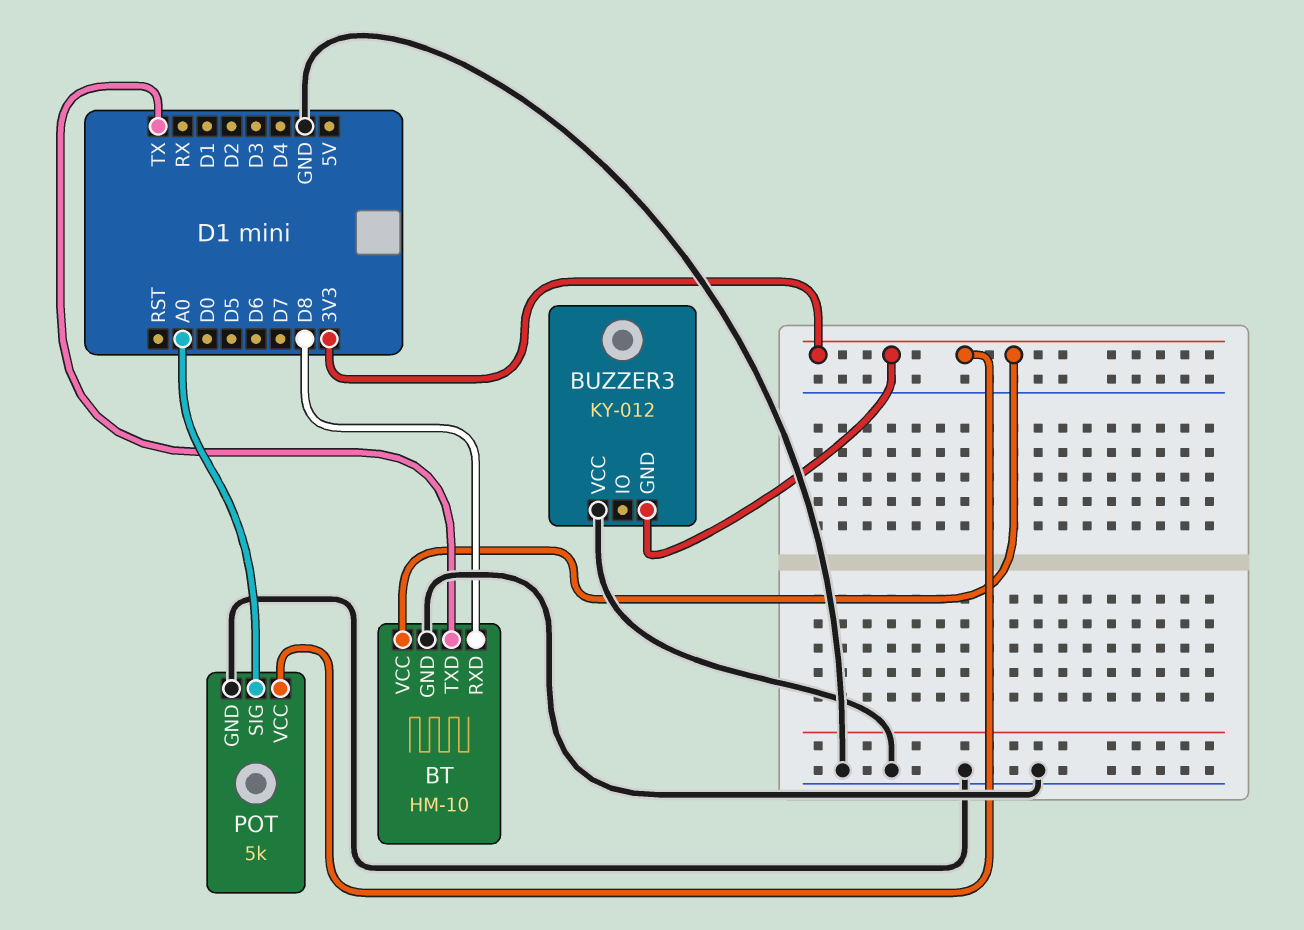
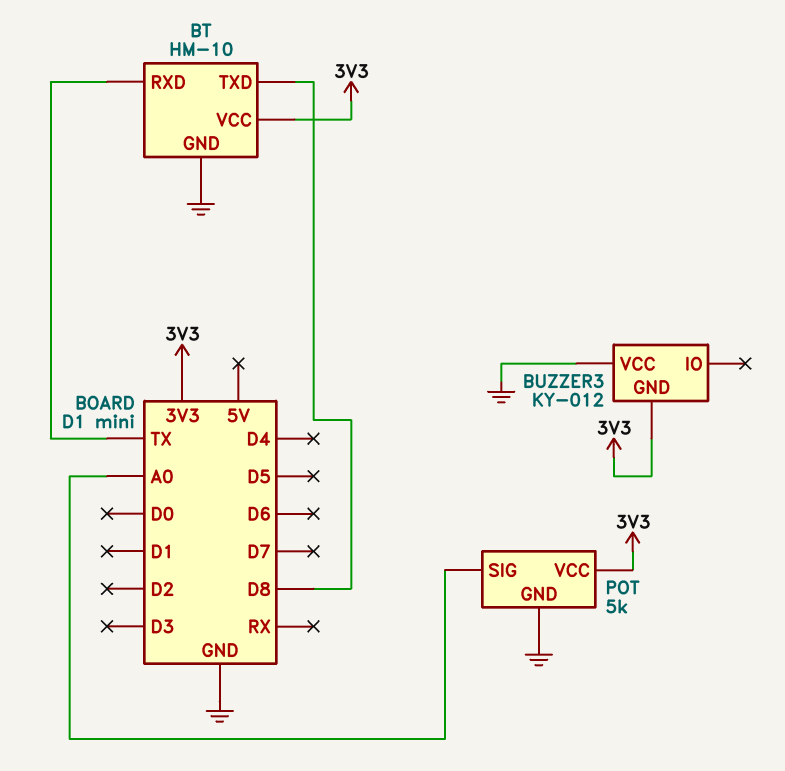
BT pin RXD: D8 -> TX
BT pin TXD: TX -> D8

